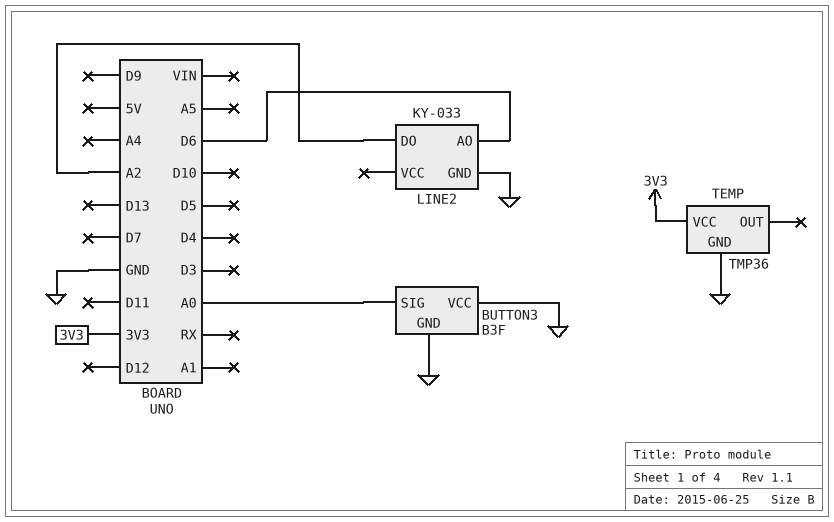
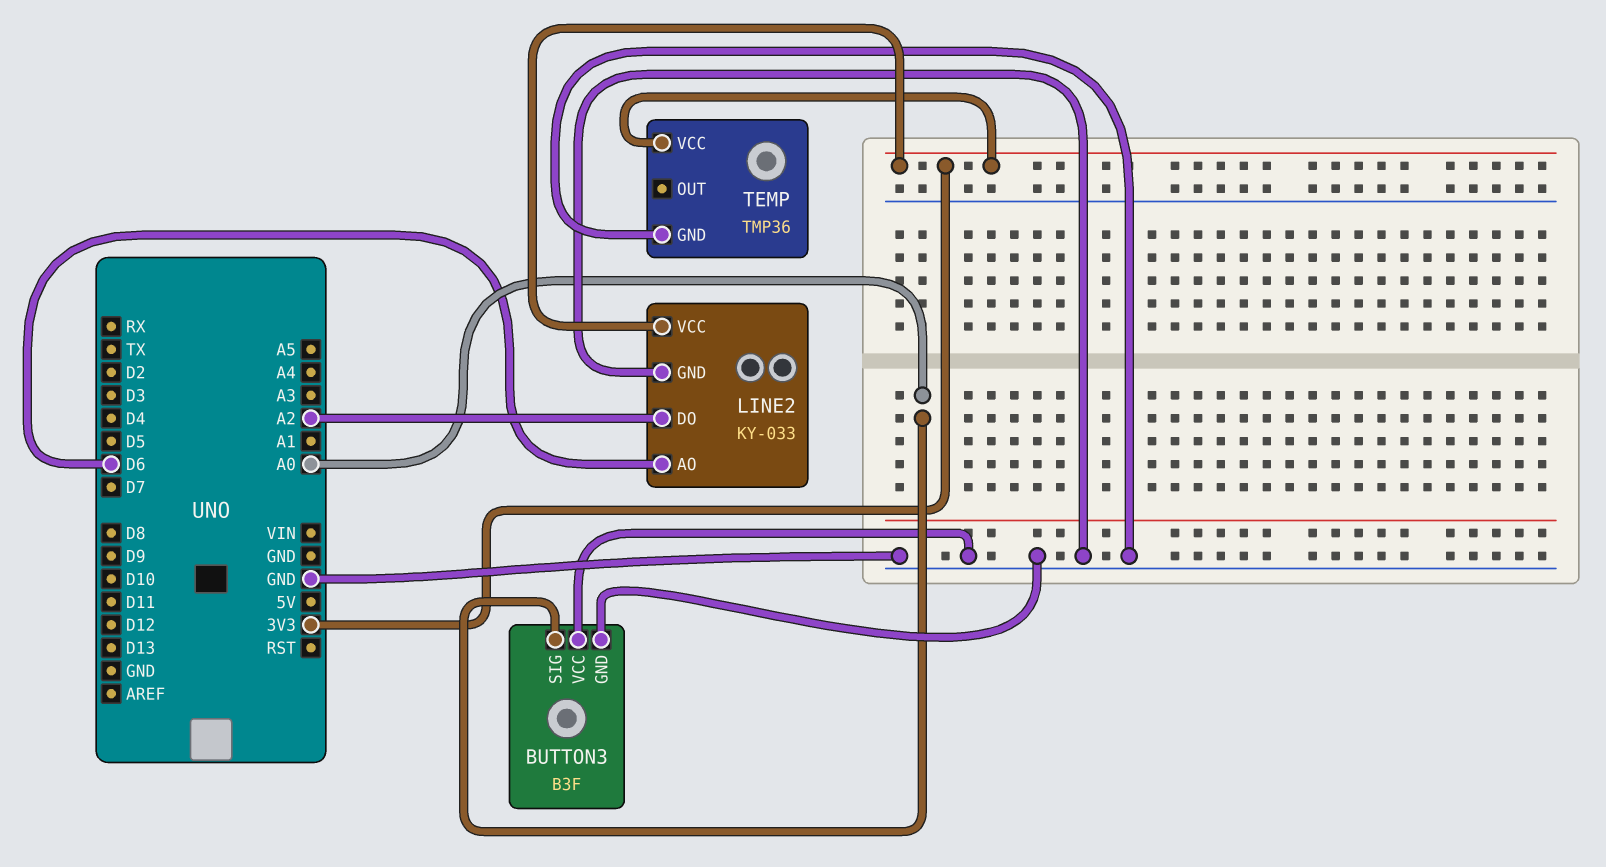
LINE2 pin VCC: none -> 3V3

